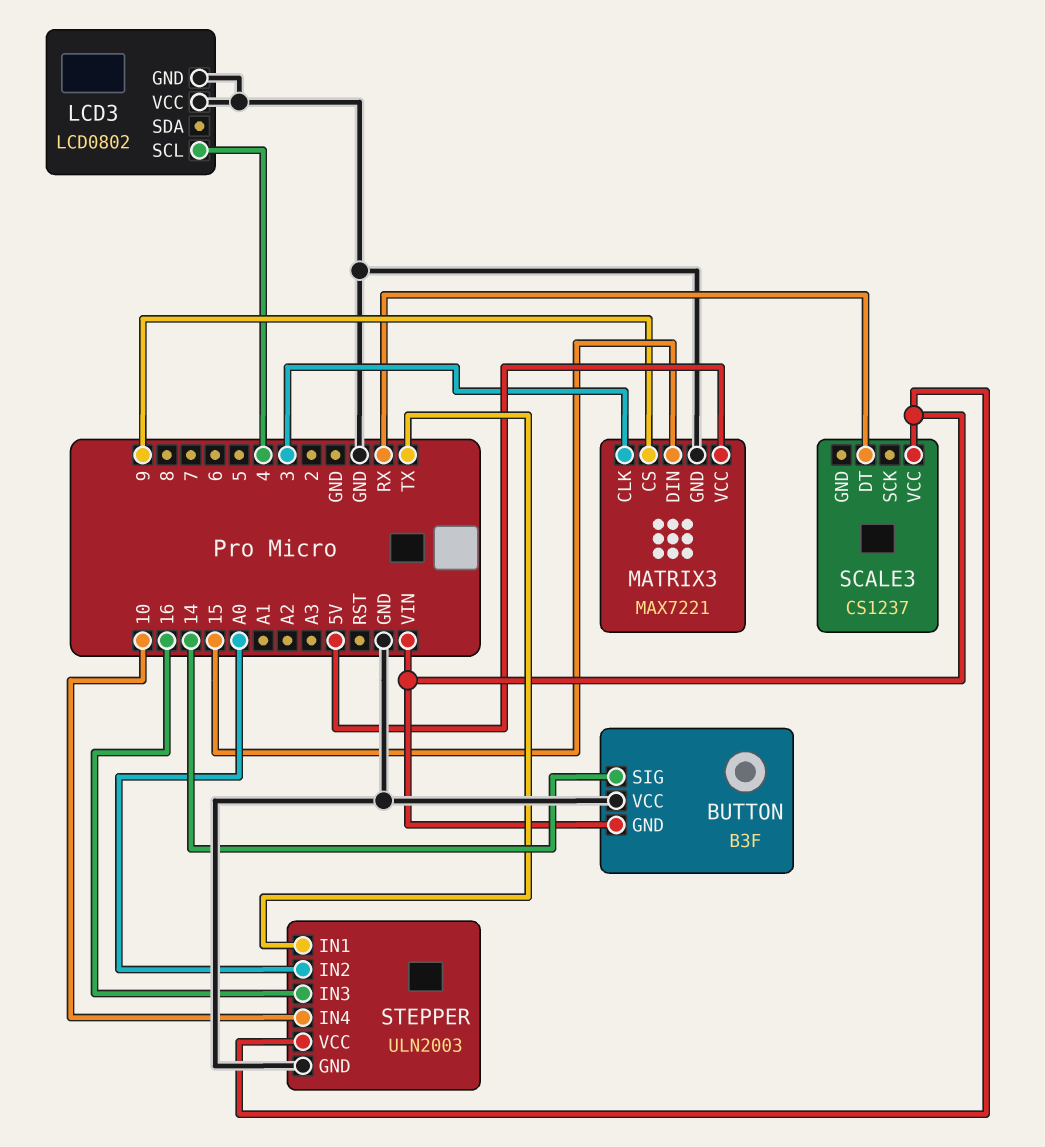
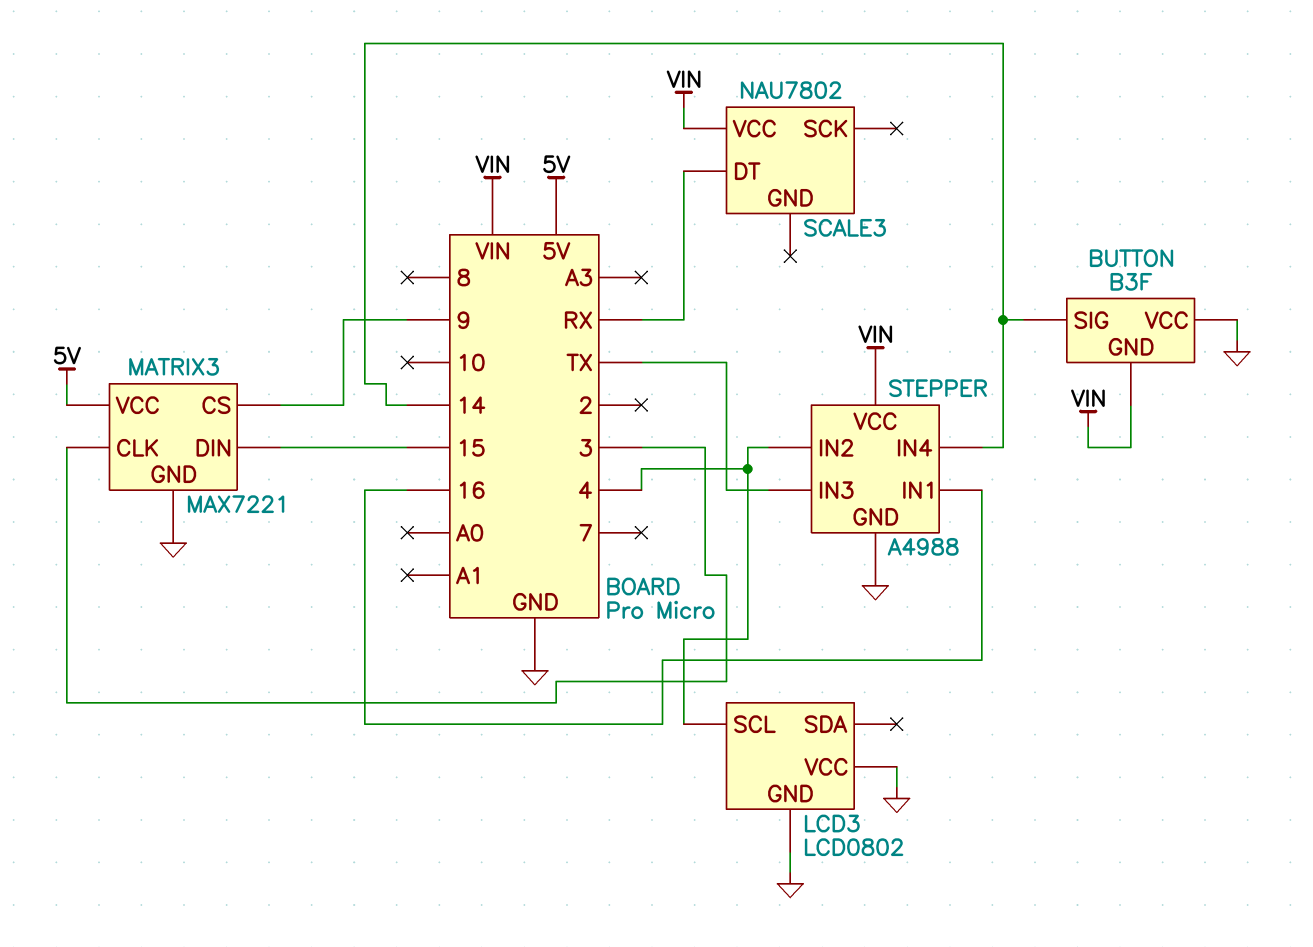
SCALE3: CS1237 -> NAU7802
STEPPER: ULN2003 -> A4988
STEPPER pin IN1: TX -> 16
STEPPER pin IN2: A0 -> 4
STEPPER pin IN3: 16 -> TX
STEPPER pin IN4: 10 -> 14

